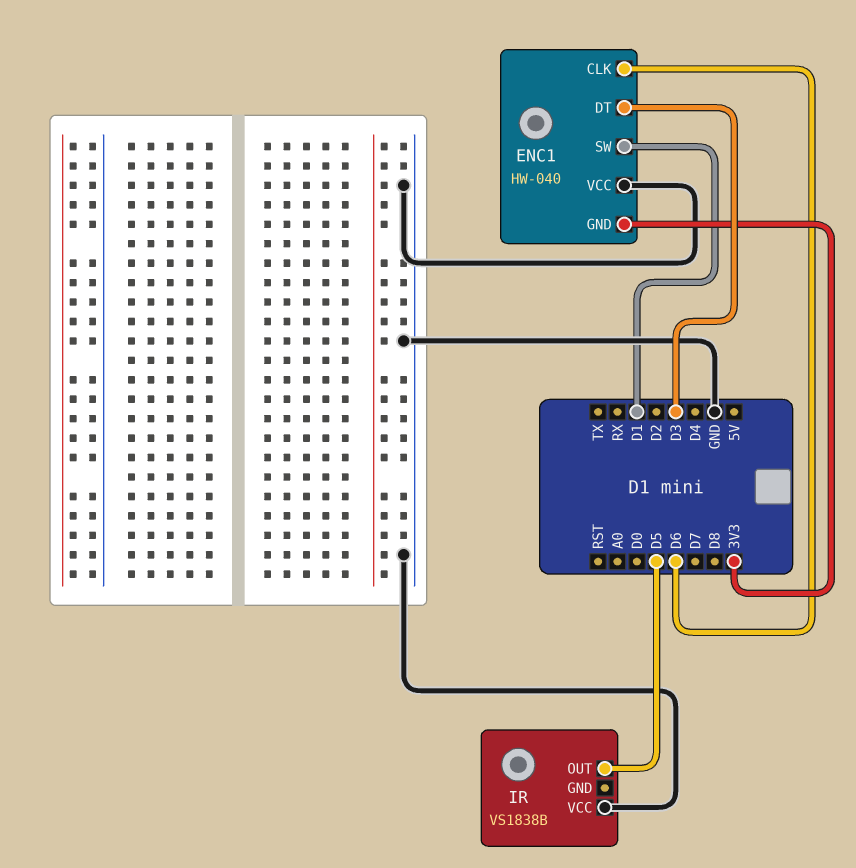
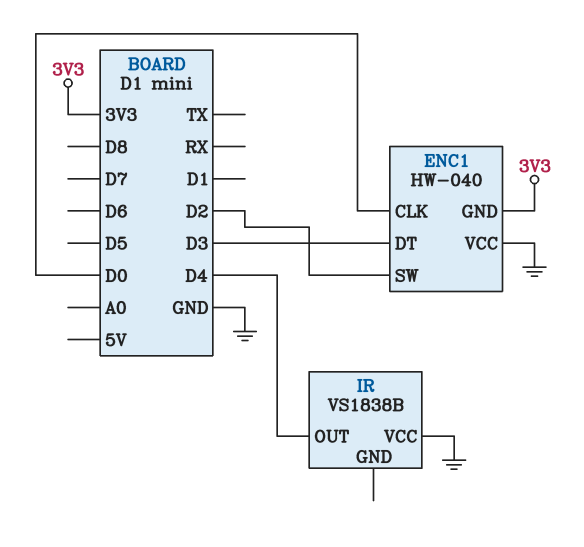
ENC1 pin CLK: D6 -> D0
ENC1 pin SW: D1 -> D2
IR pin OUT: D5 -> D4

